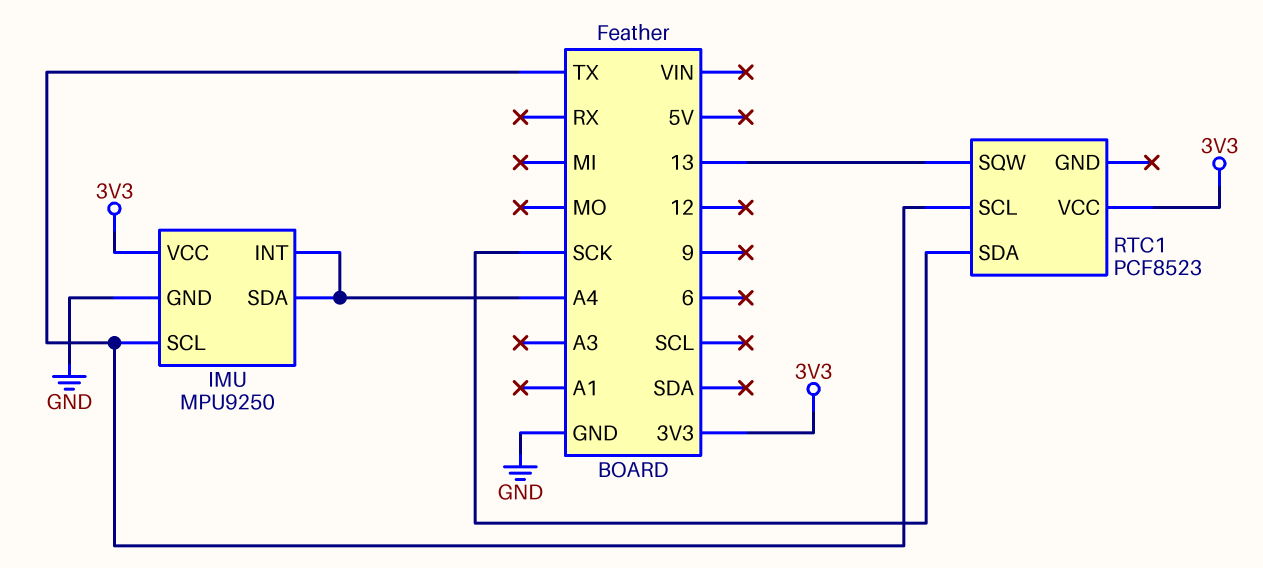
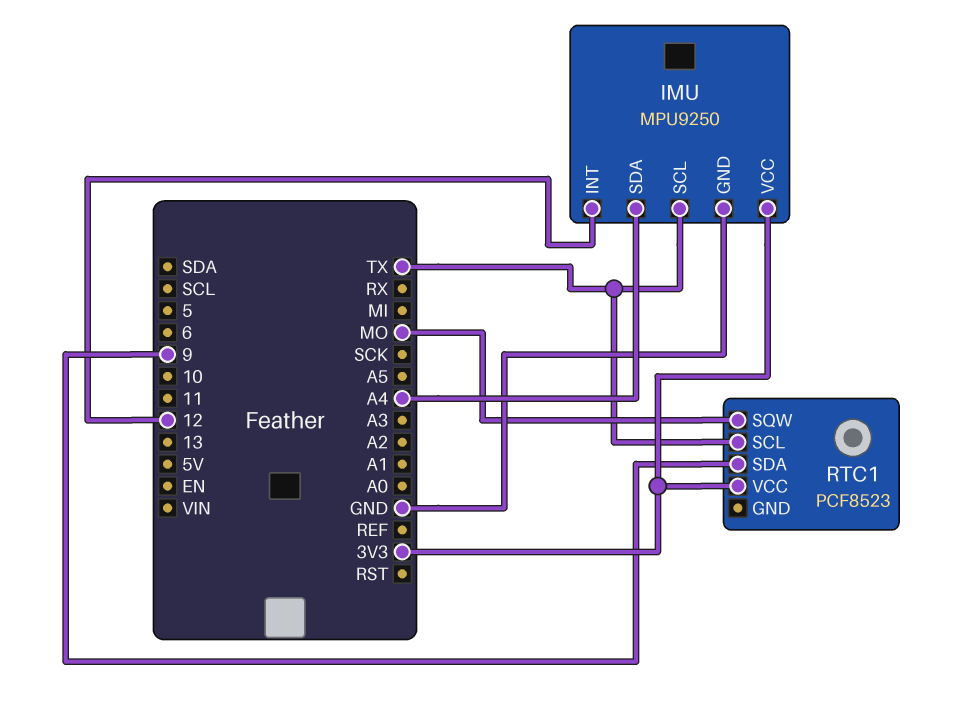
IMU pin INT: A4 -> 12
RTC1 pin SDA: SCK -> 9
RTC1 pin SQW: 13 -> MO

